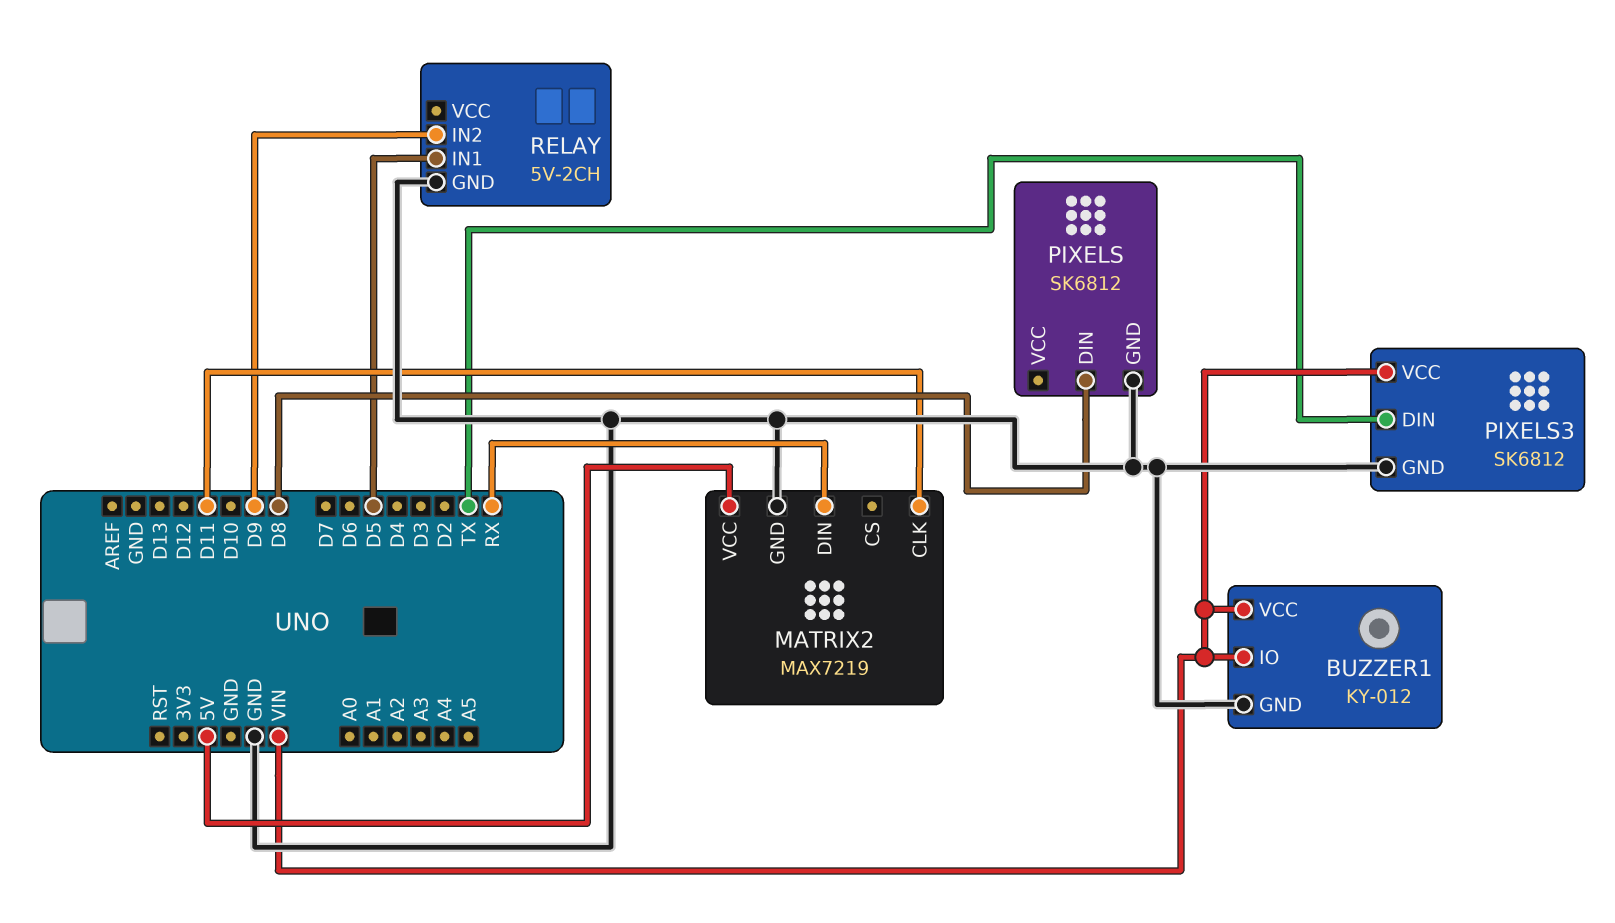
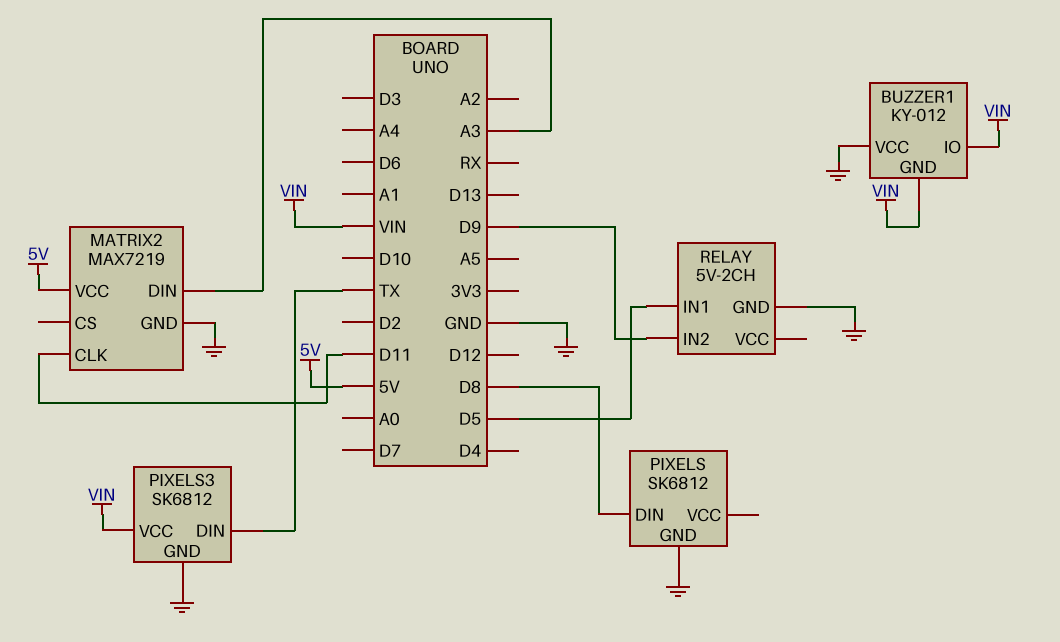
BUZZER1 pin GND: GND -> VIN
BUZZER1 pin VCC: VIN -> GND
MATRIX2 pin DIN: RX -> A3

